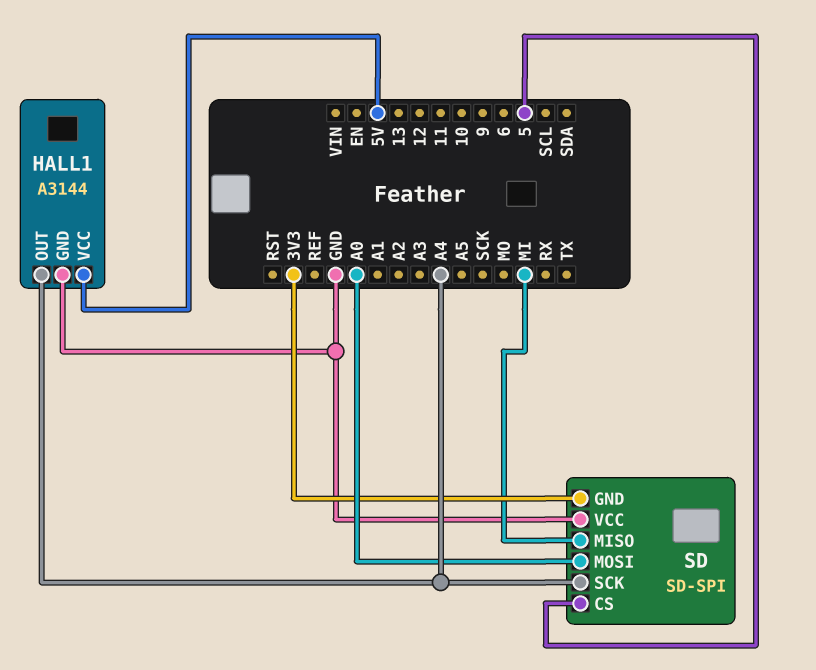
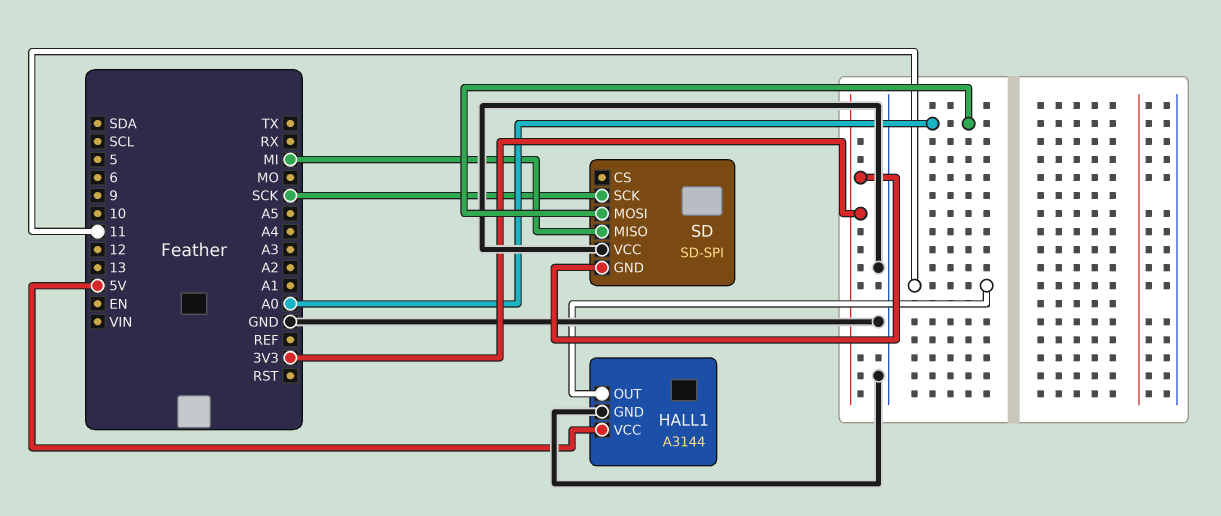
HALL1 pin OUT: A4 -> 11
SD pin CS: 5 -> none
SD pin SCK: A4 -> SCK

